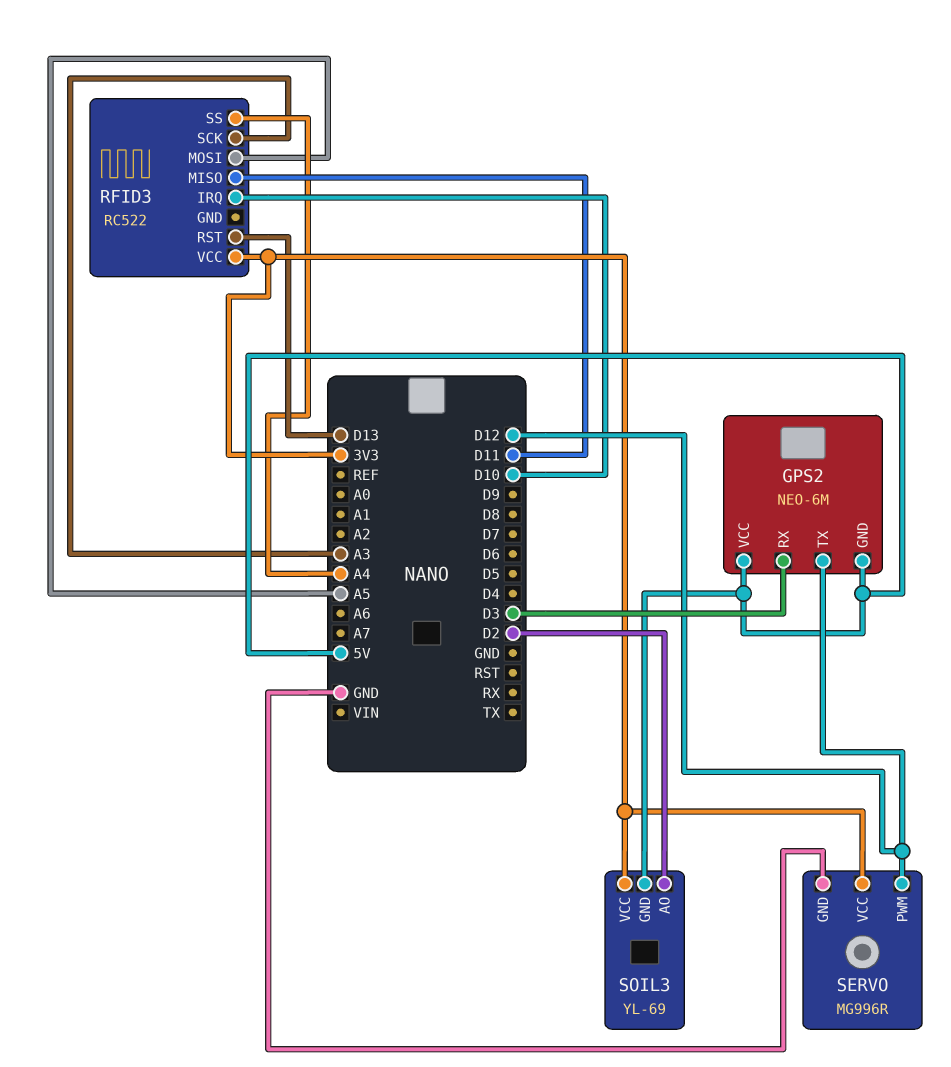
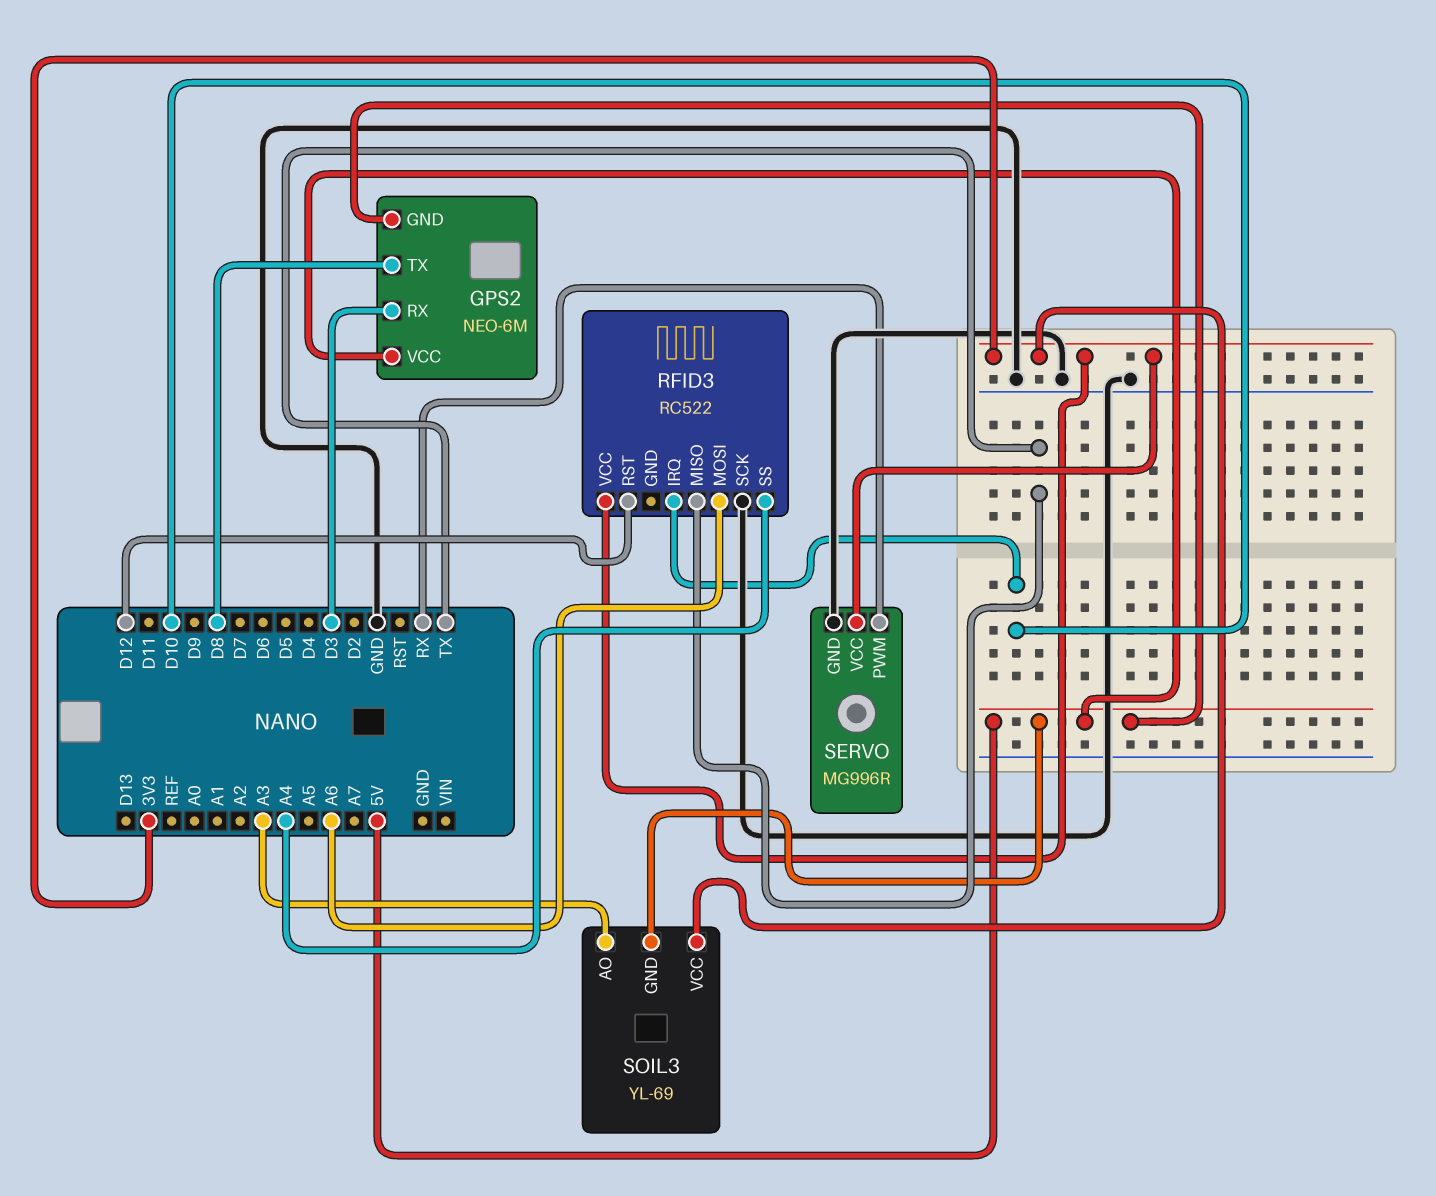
GPS2 pin TX: D12 -> D8
RFID3 pin MISO: D11 -> TX
RFID3 pin MOSI: A5 -> A6
RFID3 pin RST: D13 -> D12
RFID3 pin SCK: A3 -> GND
SERVO pin PWM: D12 -> RX
SOIL3 pin AO: D2 -> A3

